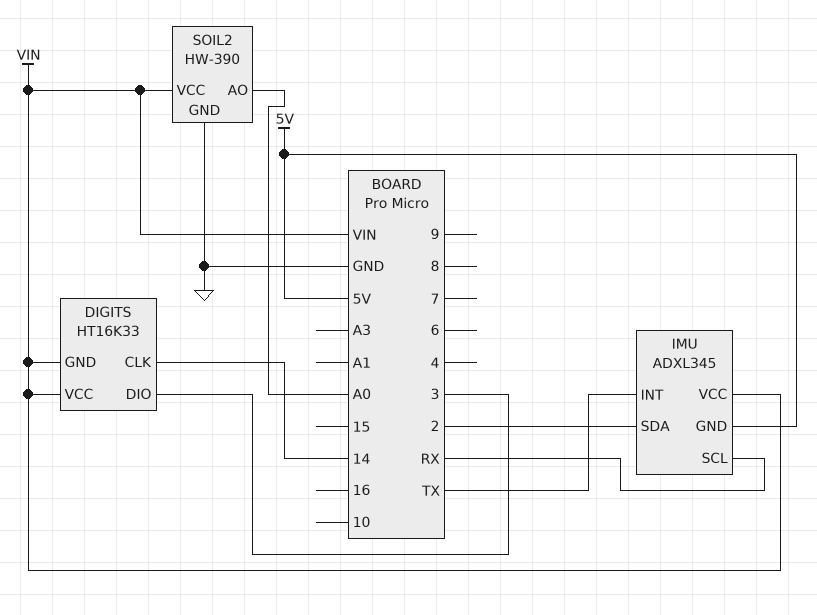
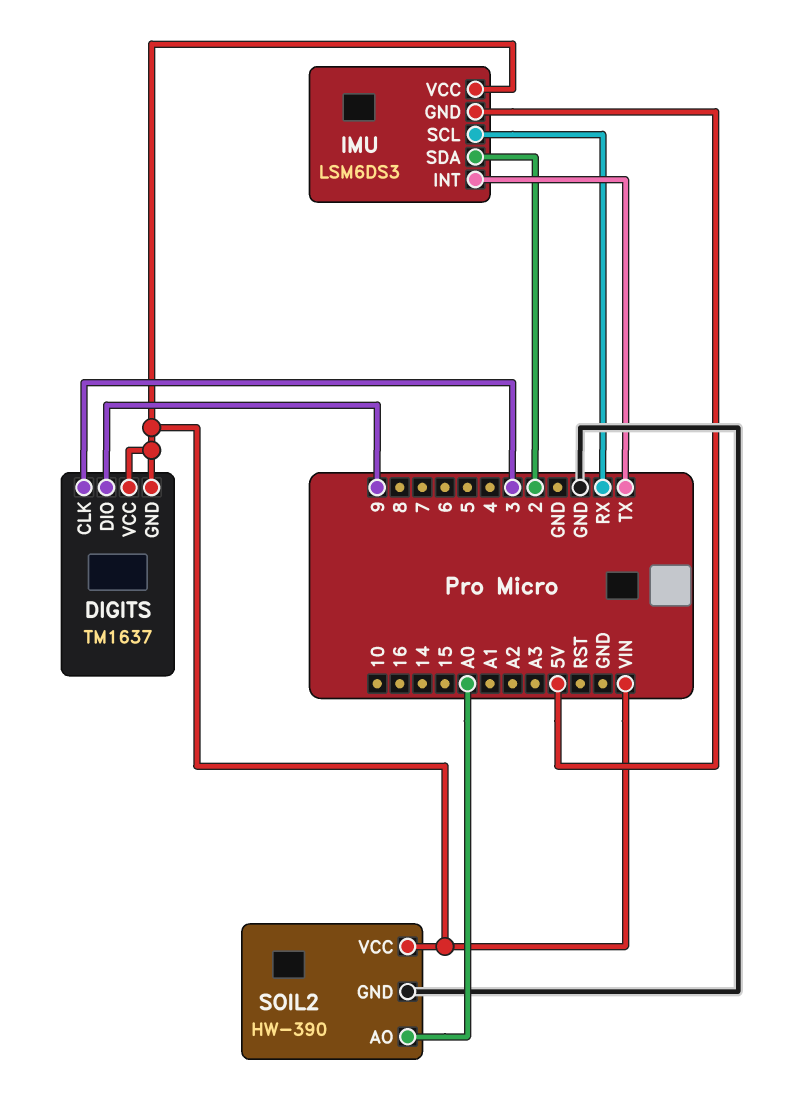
DIGITS: HT16K33 -> TM1637
DIGITS pin CLK: 14 -> 3
DIGITS pin DIO: 3 -> 9
IMU: ADXL345 -> LSM6DS3

